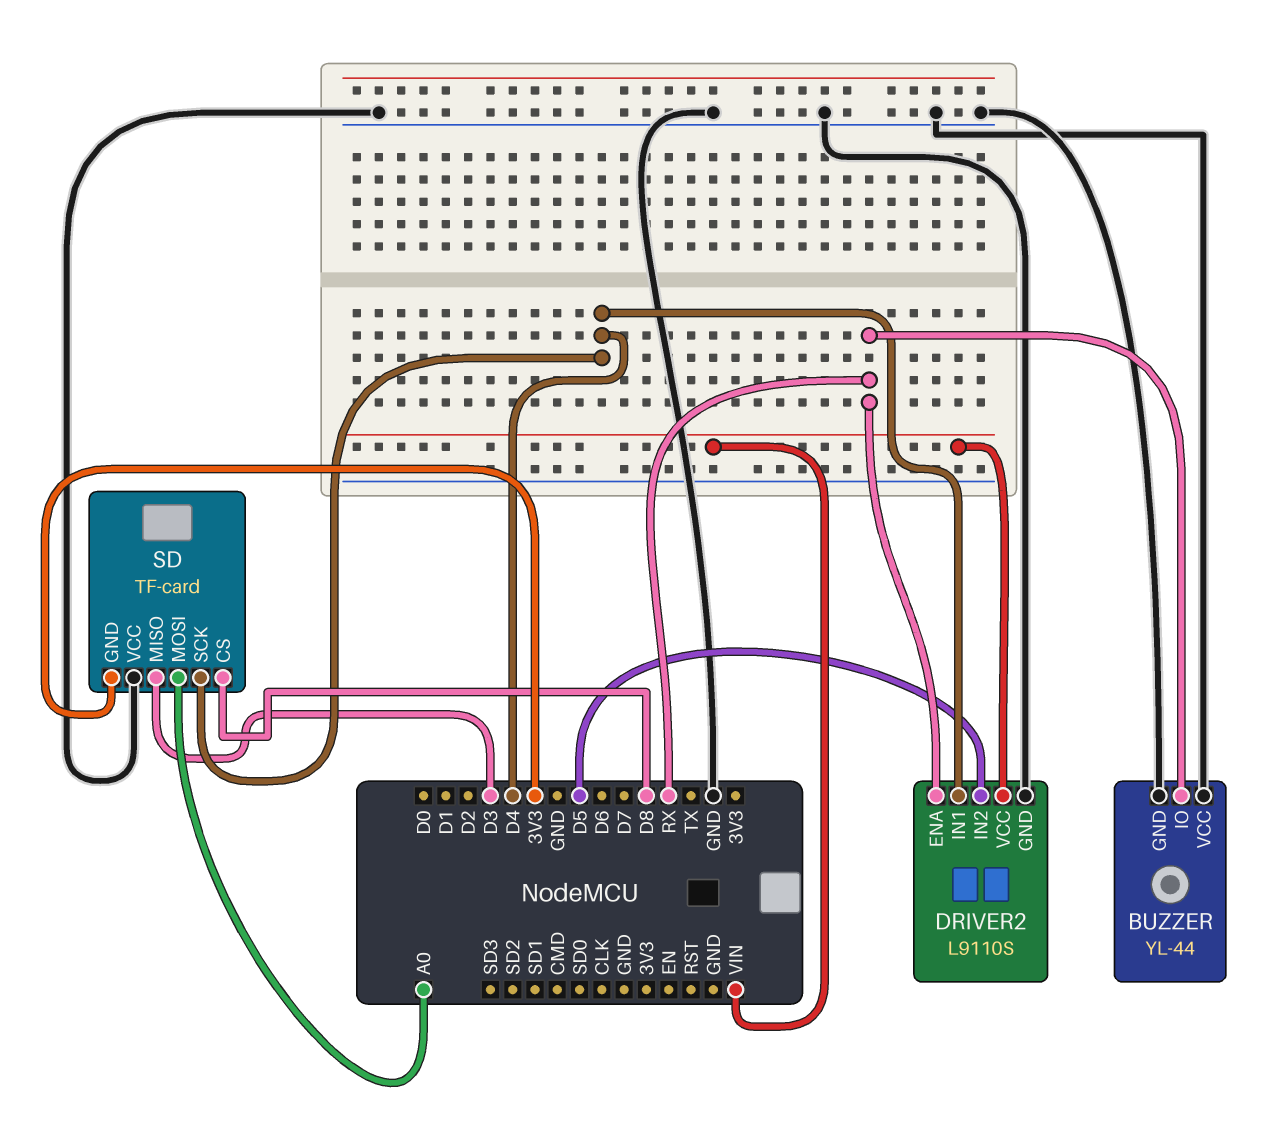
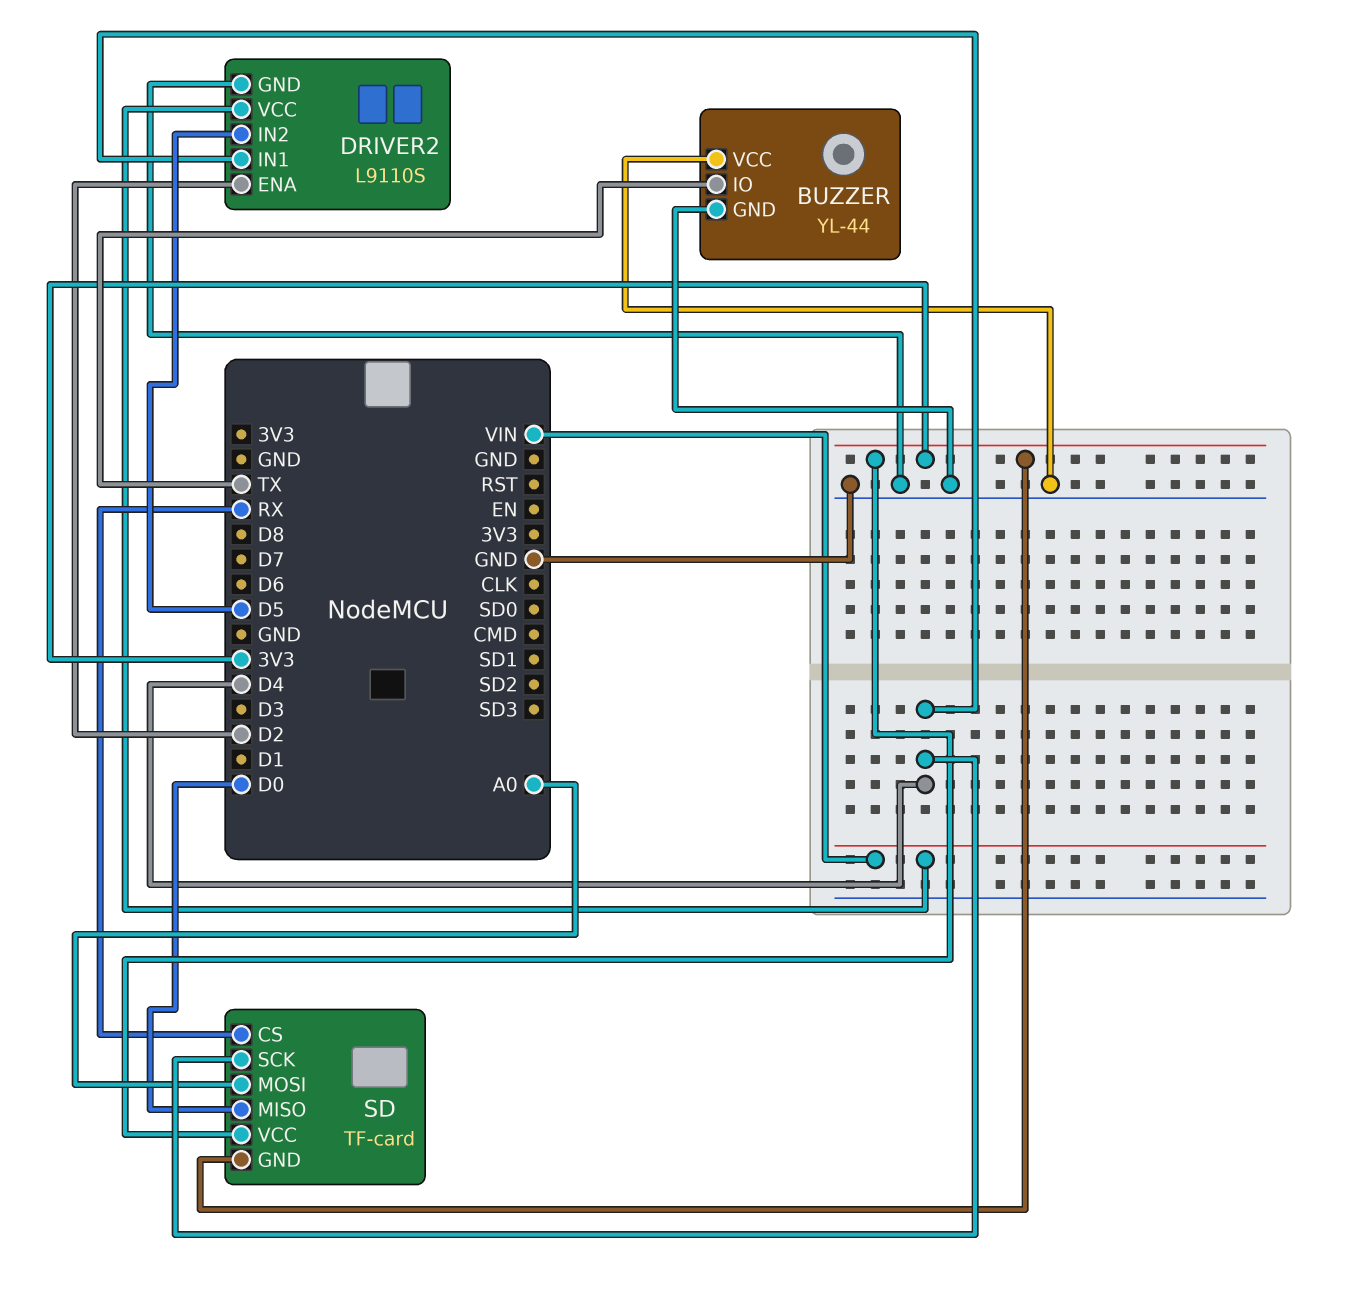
BUZZER pin IO: RX -> TX
DRIVER2 pin ENA: RX -> D2
SD pin CS: D8 -> RX
SD pin MISO: D3 -> D0
SD pin VCC: GND -> 3V3

